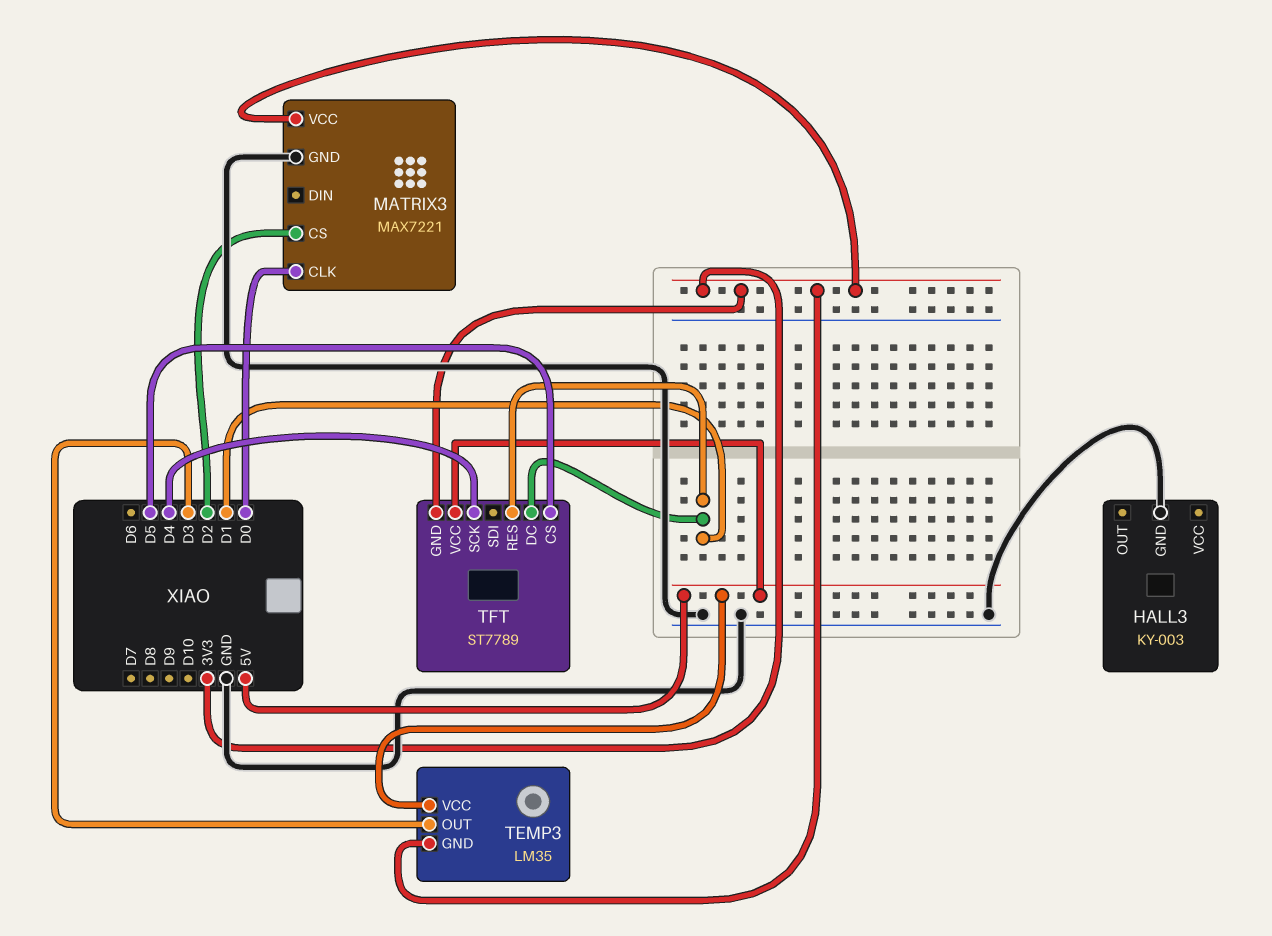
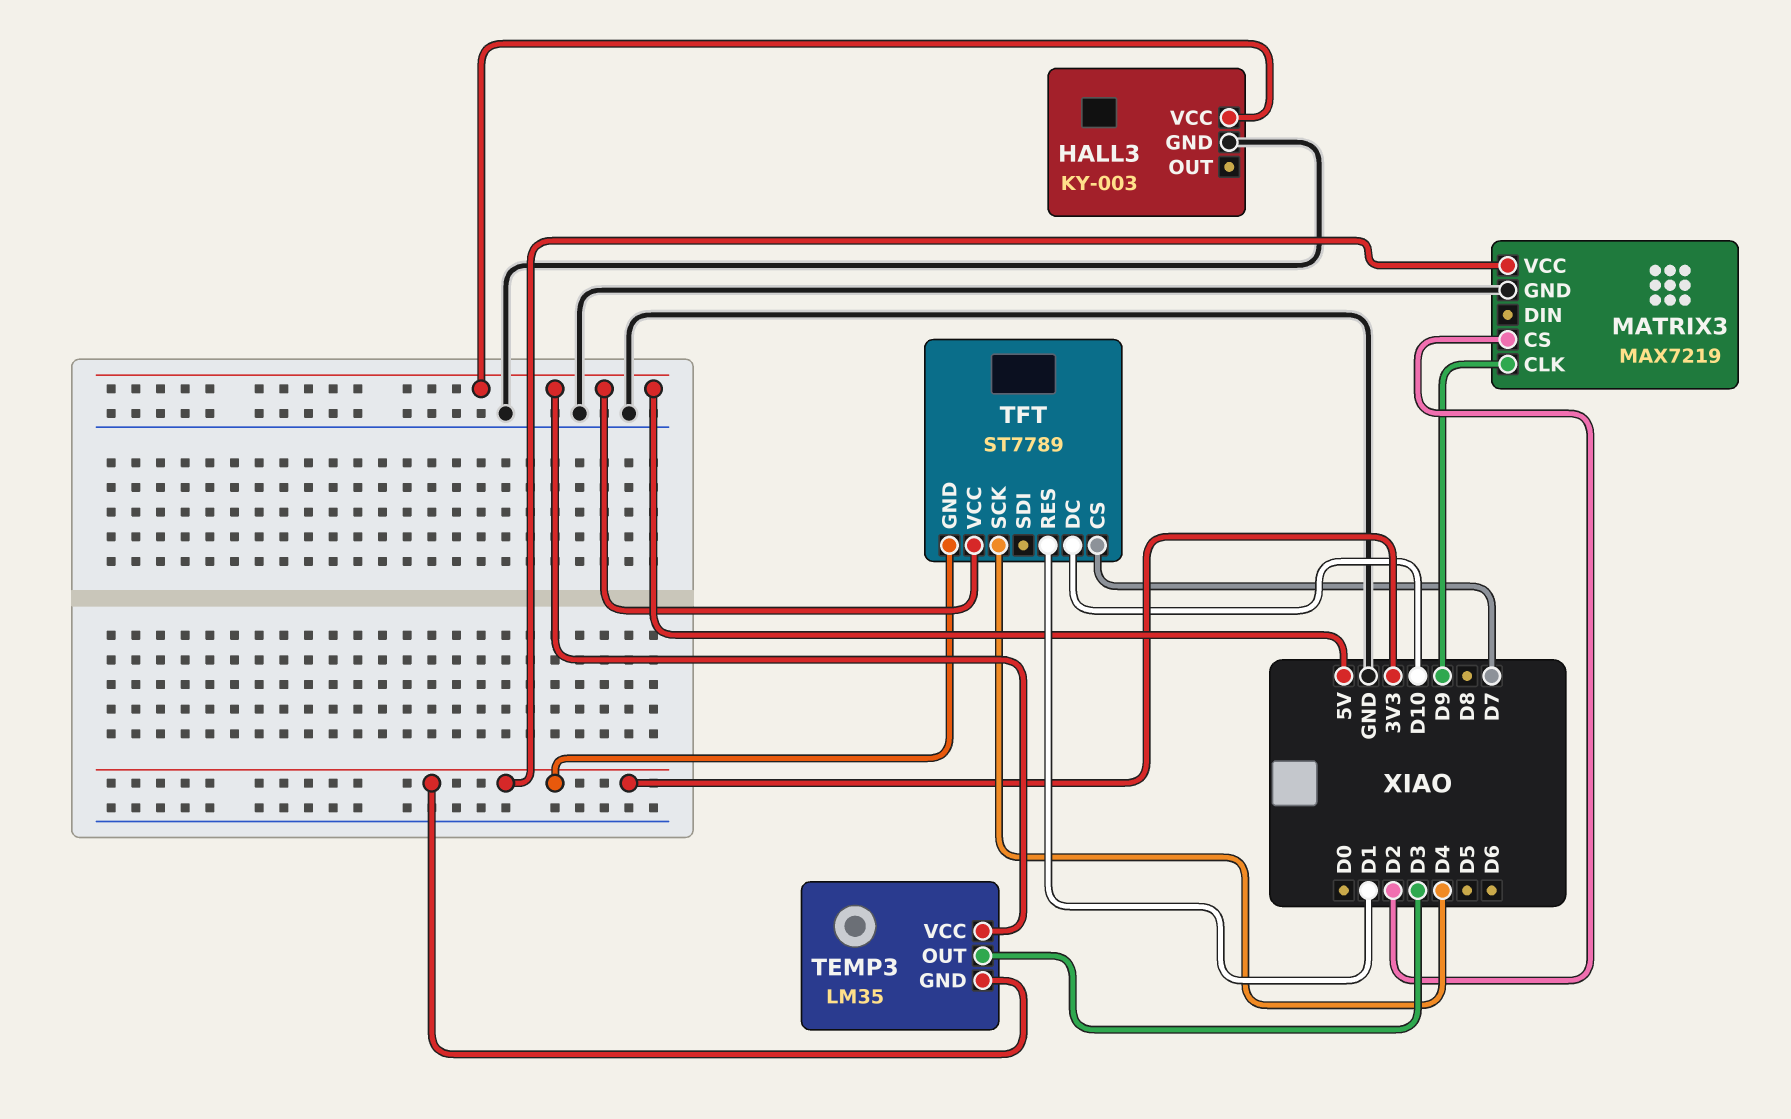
HALL3 pin VCC: none -> 5V
MATRIX3: MAX7221 -> MAX7219
MATRIX3 pin CLK: D0 -> D9
TFT pin CS: D5 -> D7
TFT pin DC: D1 -> D10

